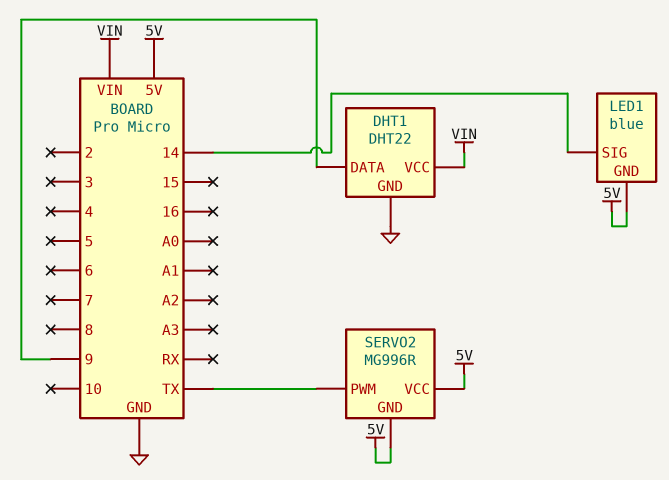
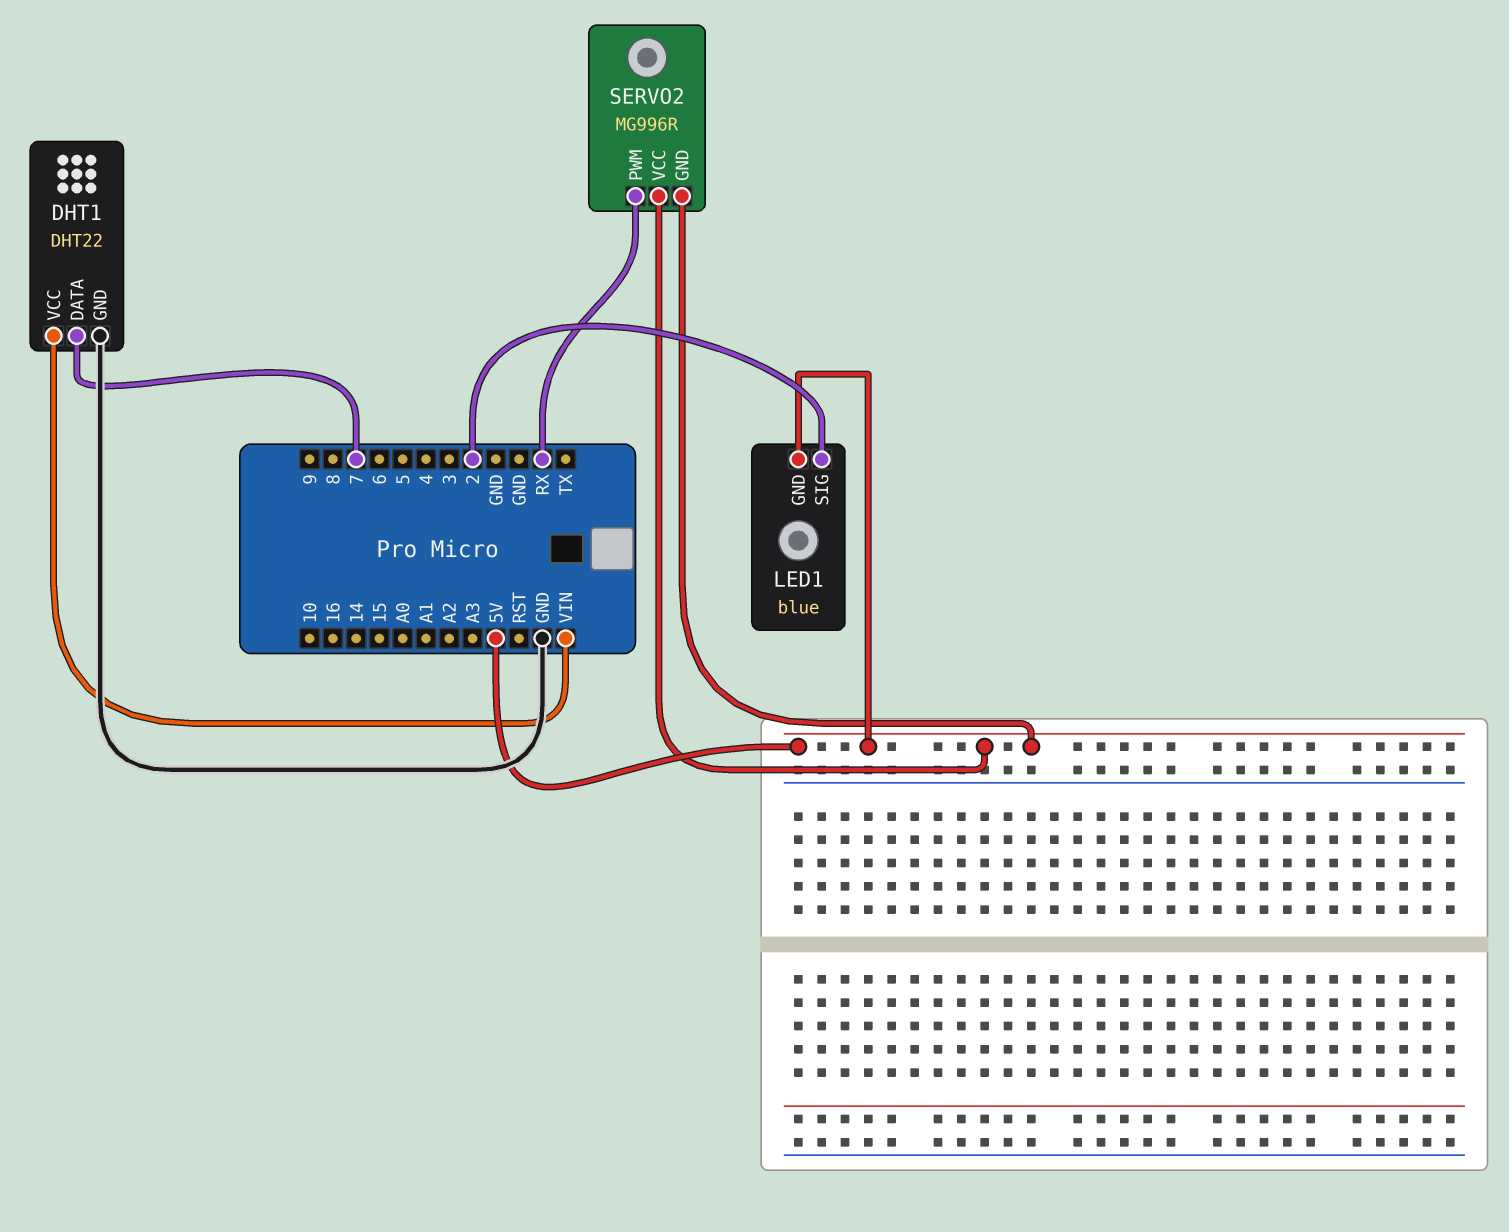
DHT1 pin DATA: 9 -> 7
LED1 pin SIG: 14 -> 2
SERVO2 pin PWM: TX -> RX

